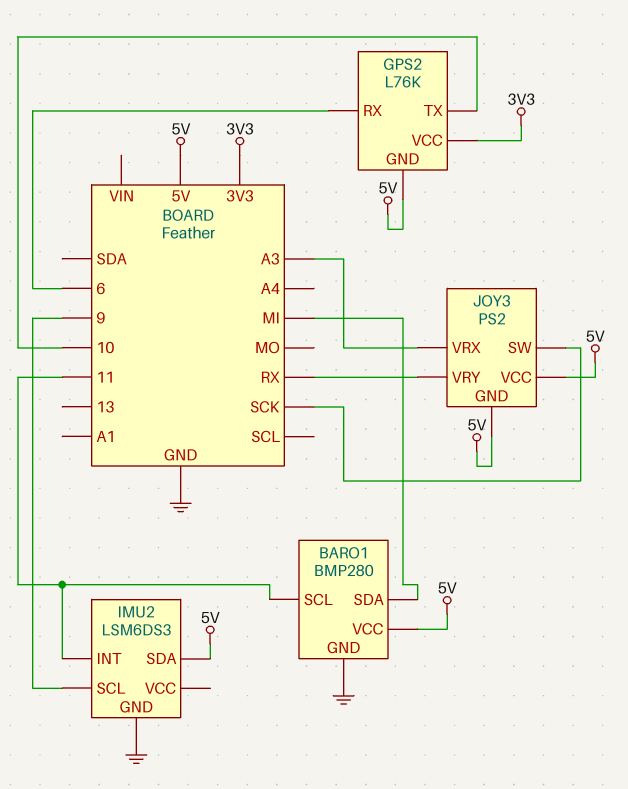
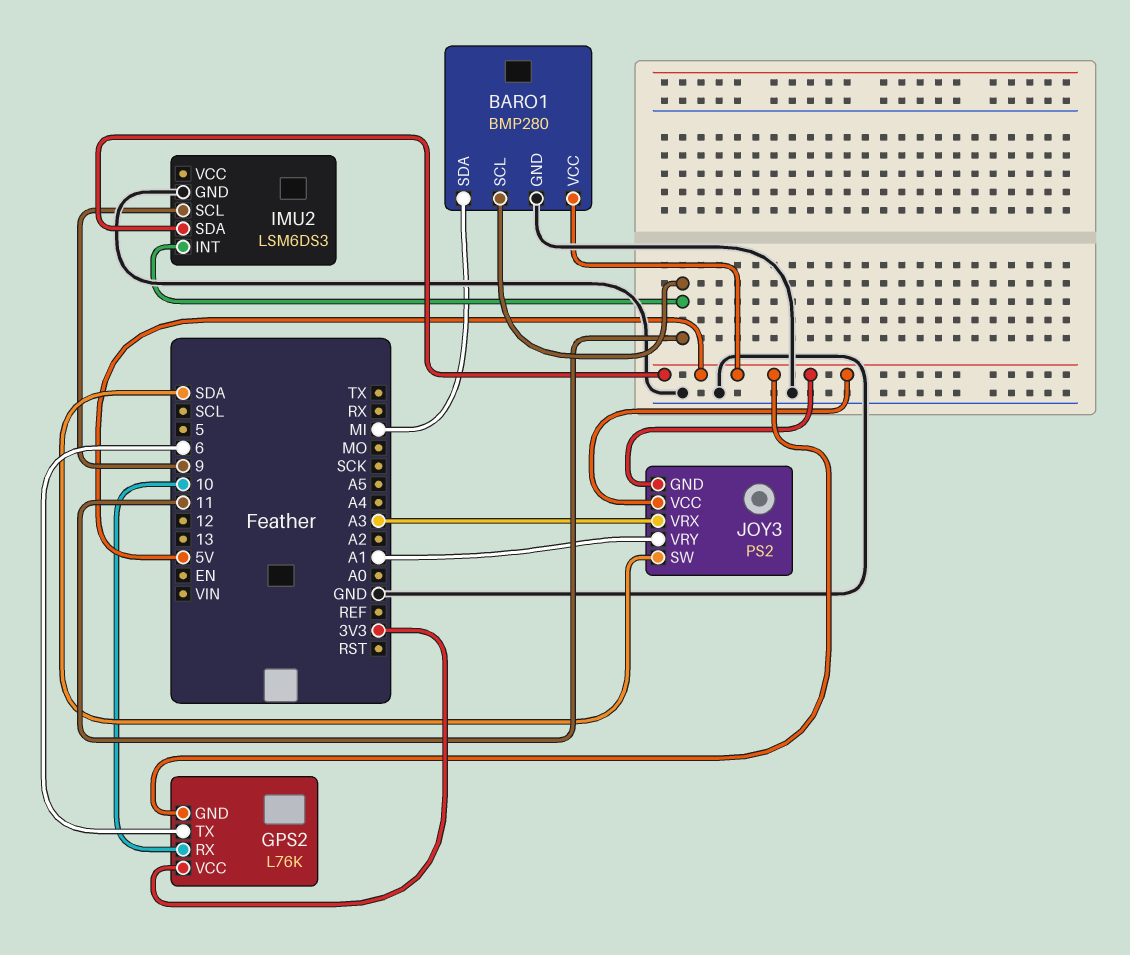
GPS2 pin RX: 6 -> 10
GPS2 pin TX: 10 -> 6
JOY3 pin SW: SCK -> SDA
JOY3 pin VRY: RX -> A1

